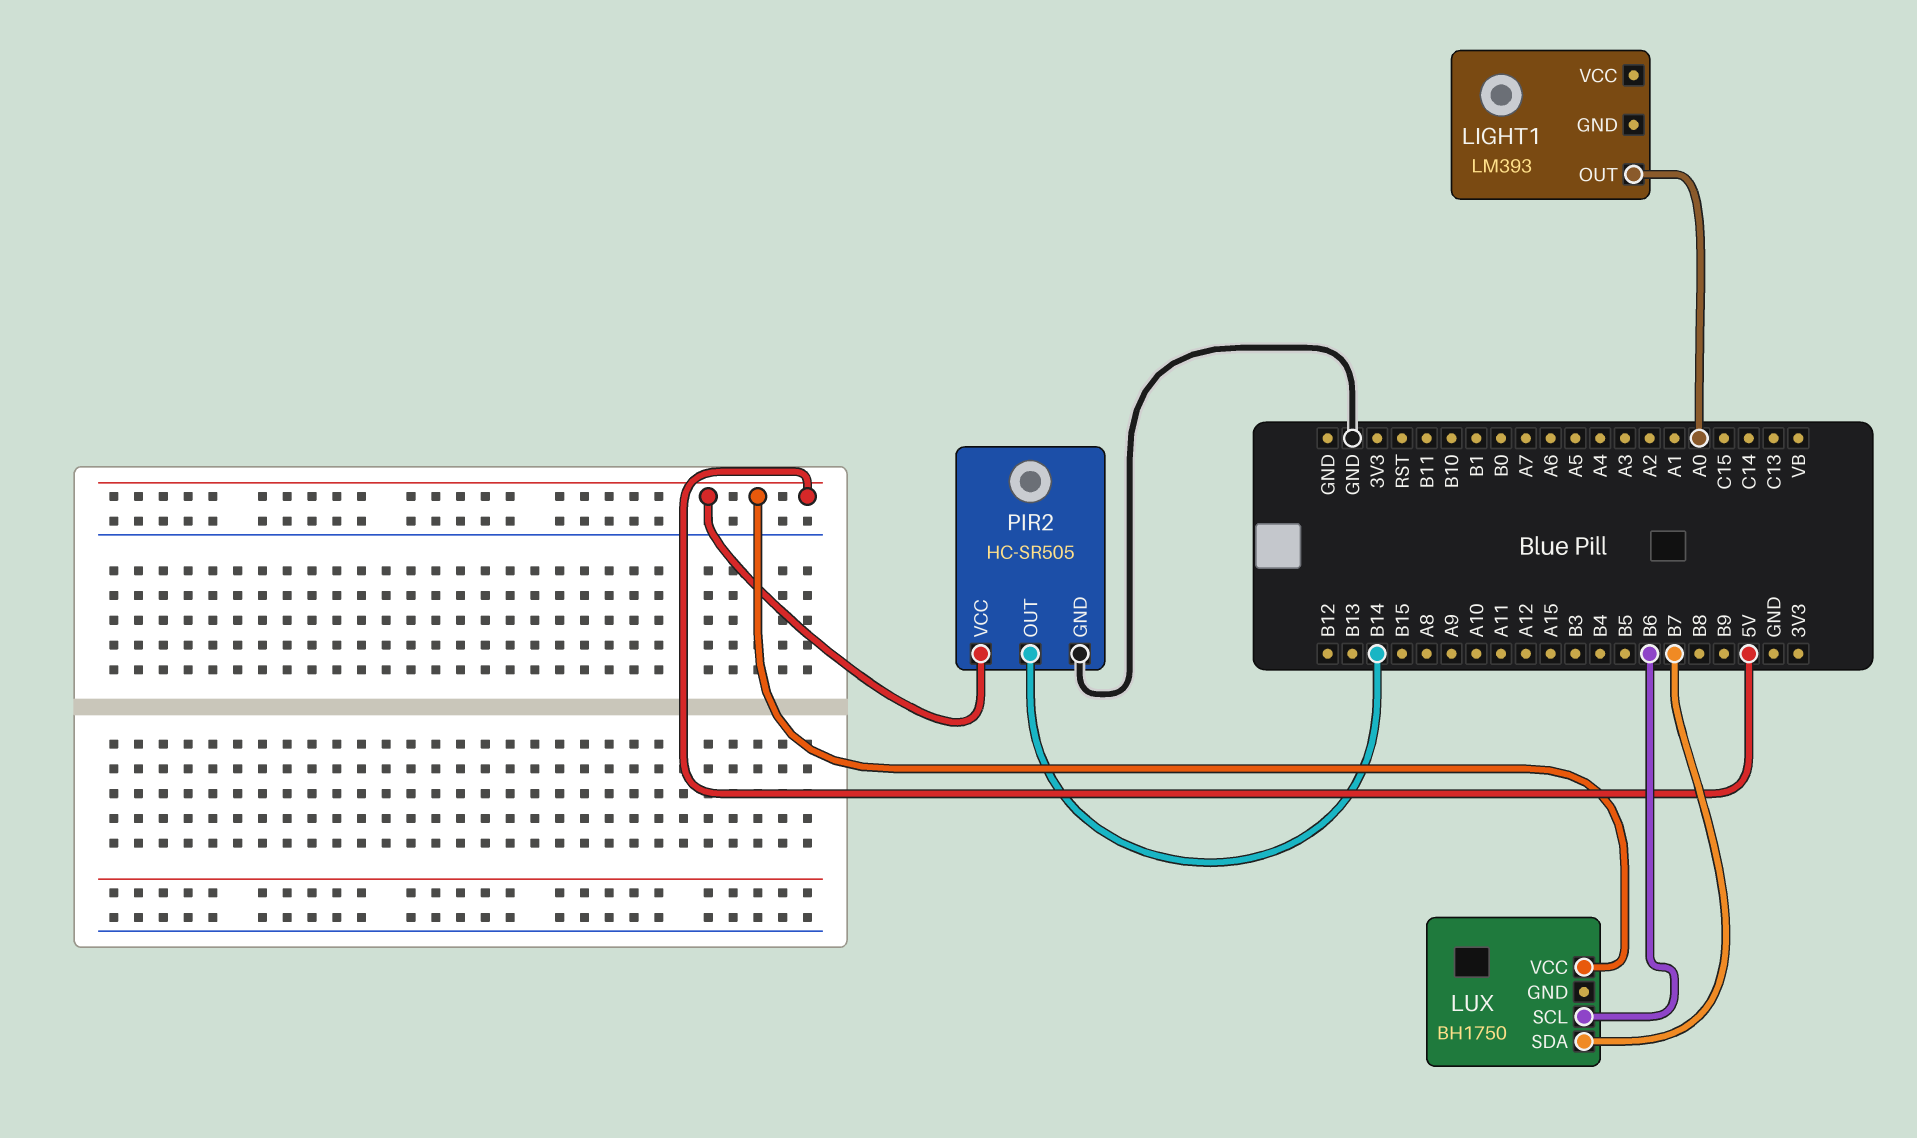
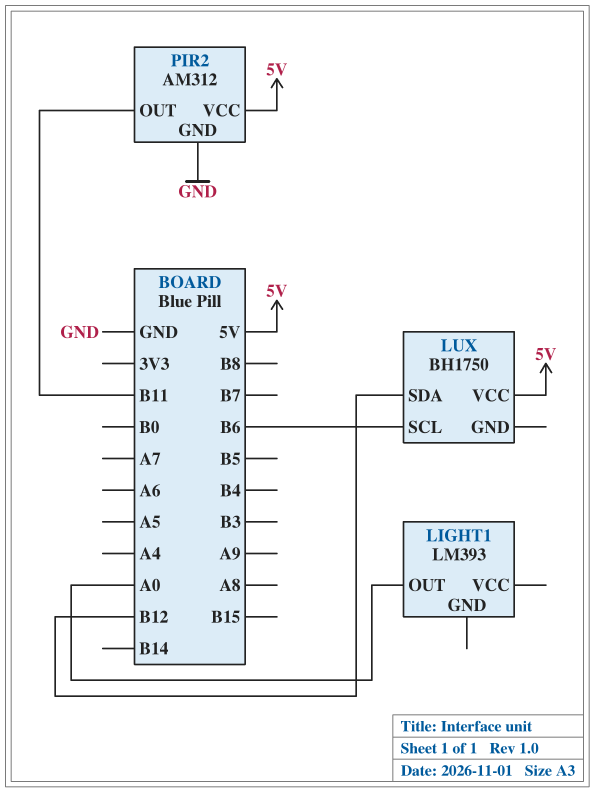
LUX pin SDA: B7 -> B12
PIR2: HC-SR505 -> AM312
PIR2 pin OUT: B14 -> B11

